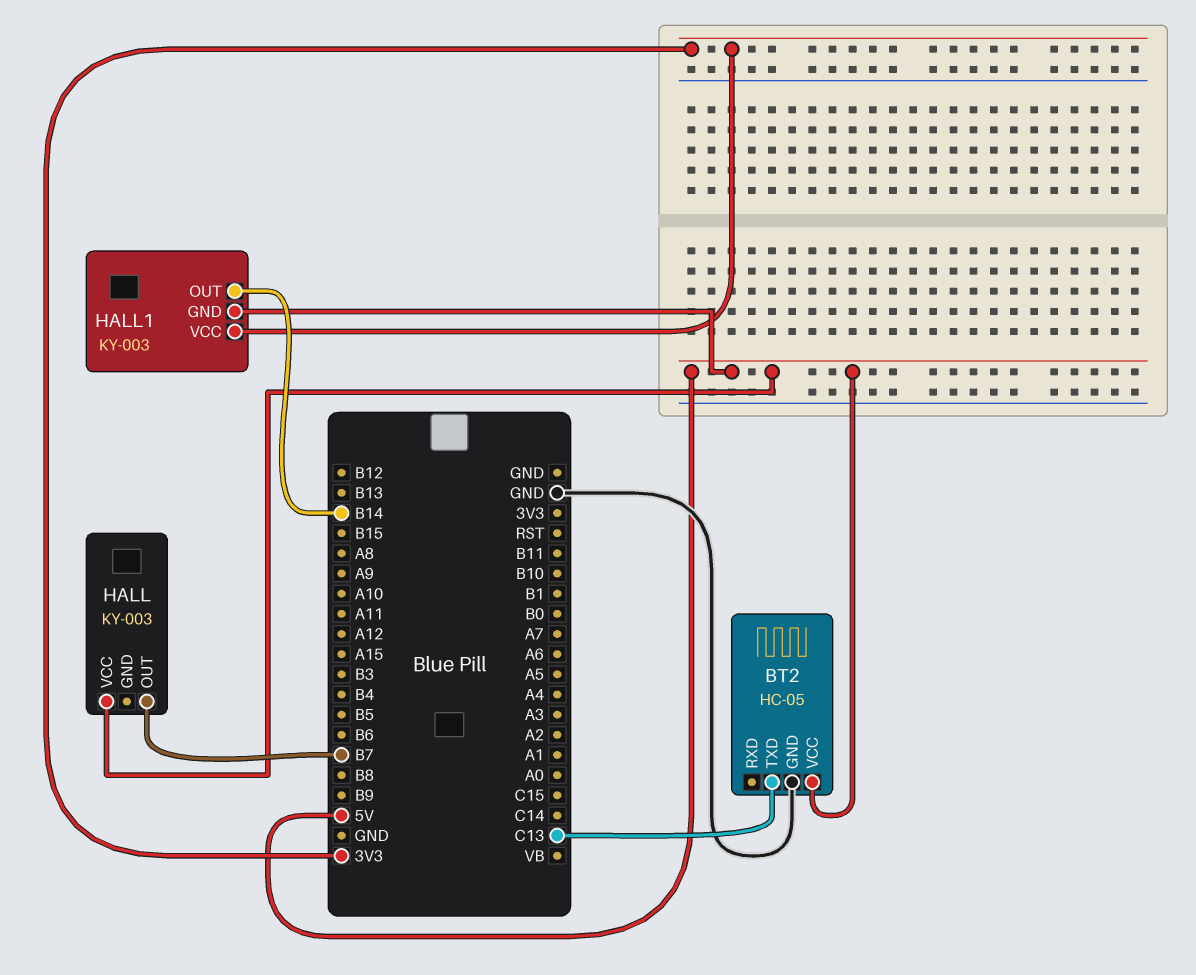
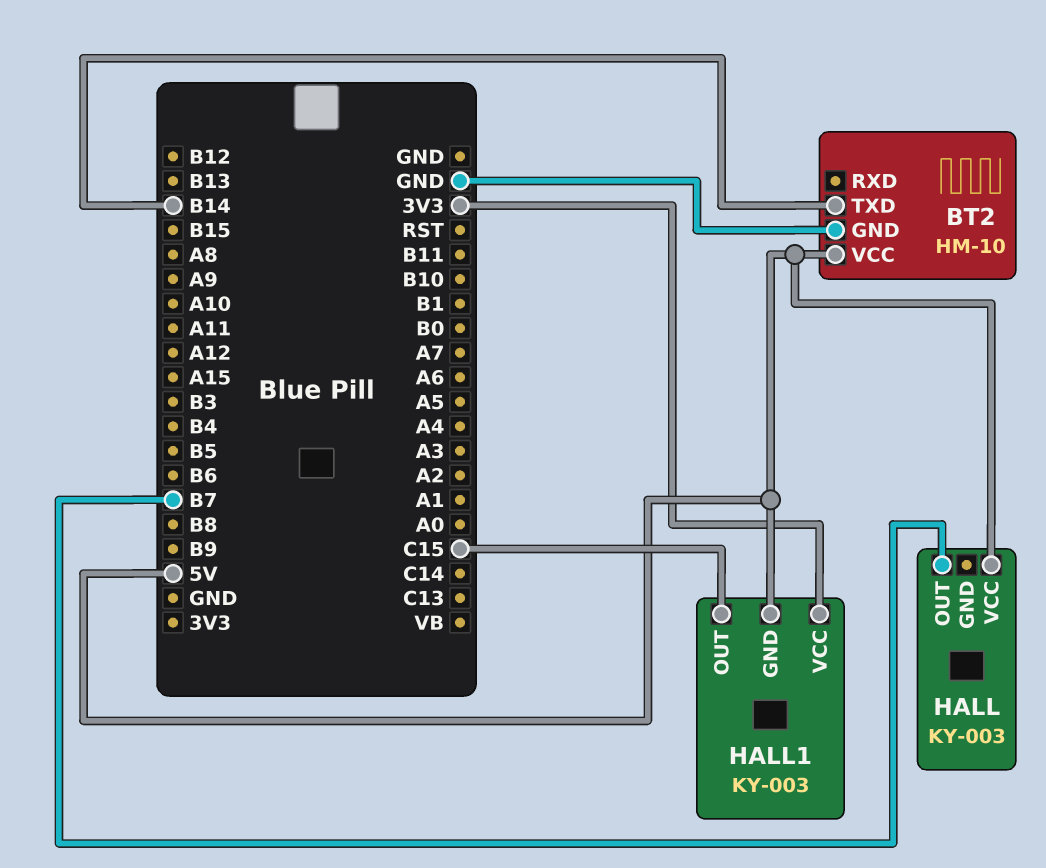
BT2: HC-05 -> HM-10
BT2 pin TXD: C13 -> B14
HALL1 pin OUT: B14 -> C15

